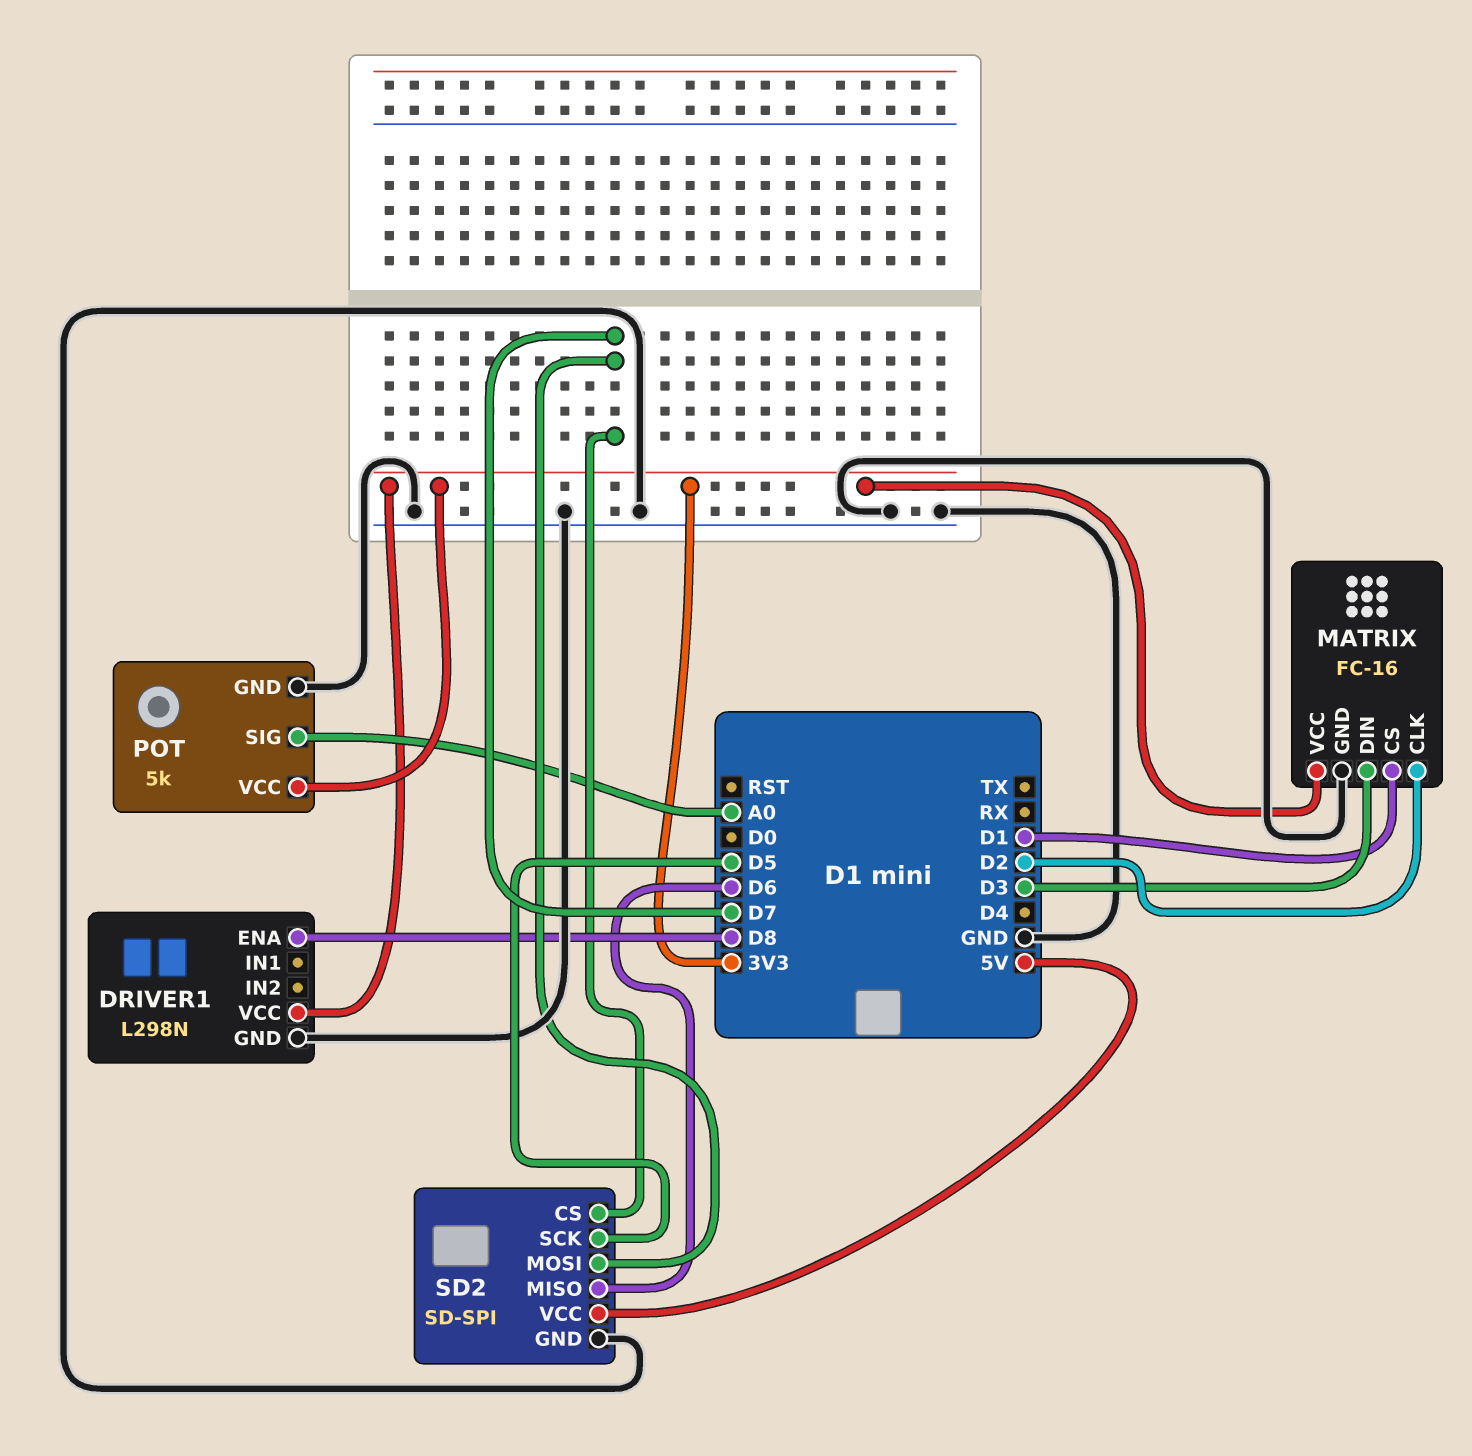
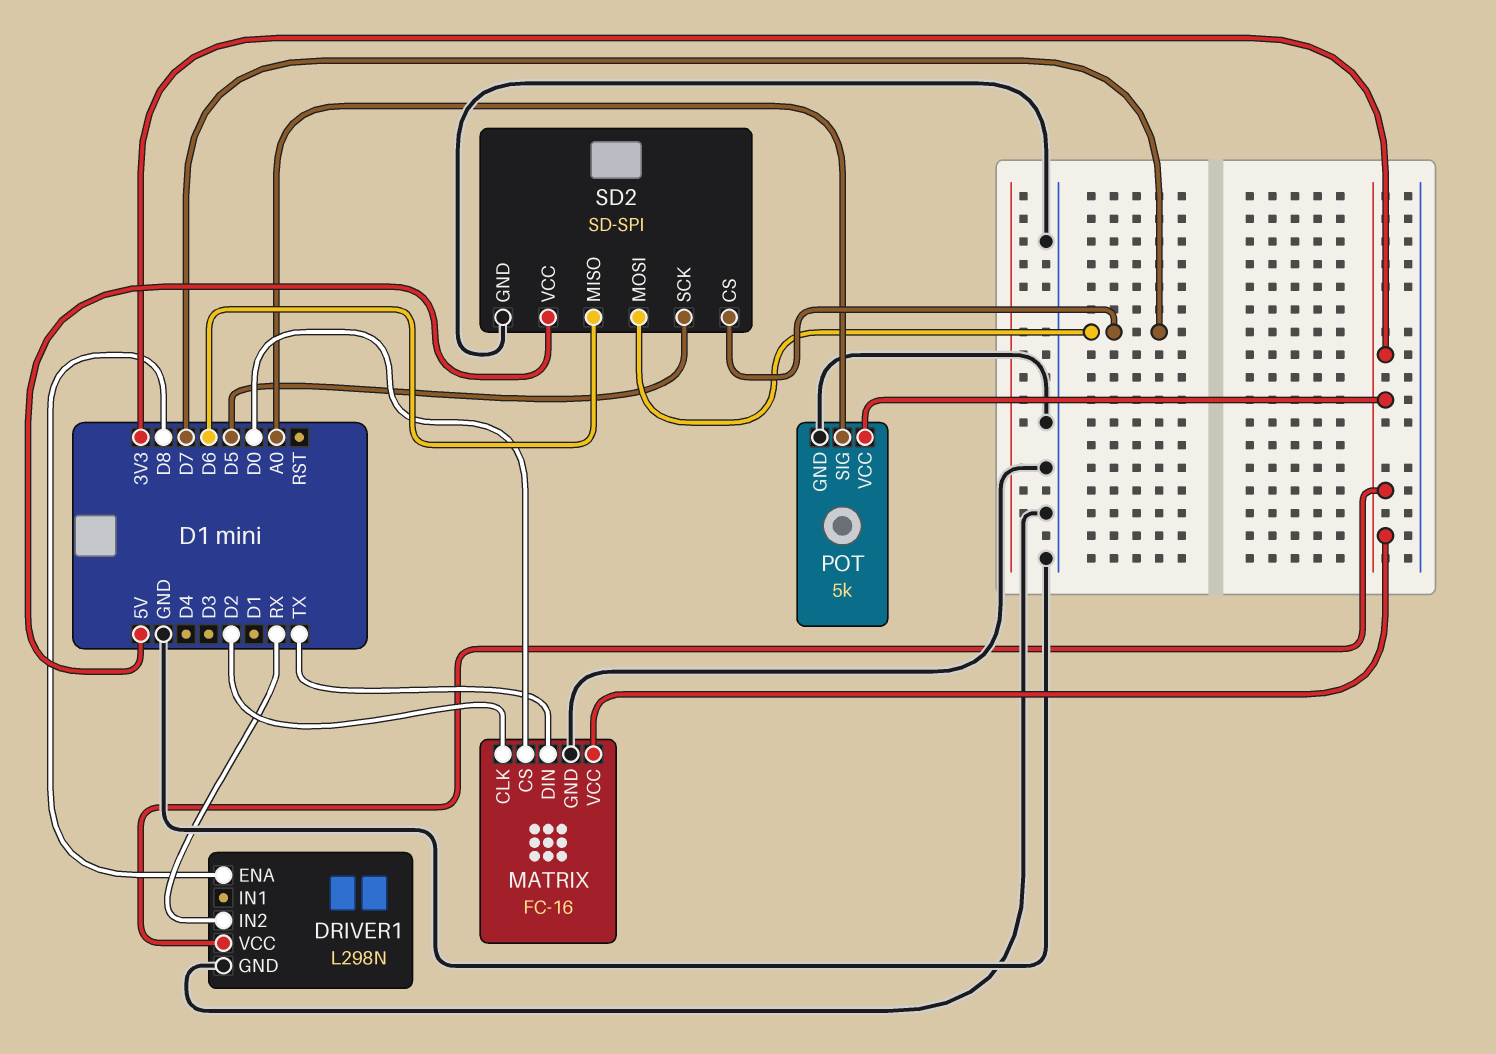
DRIVER1 pin IN2: none -> RX
MATRIX pin CS: D1 -> D0
MATRIX pin DIN: D3 -> TX

